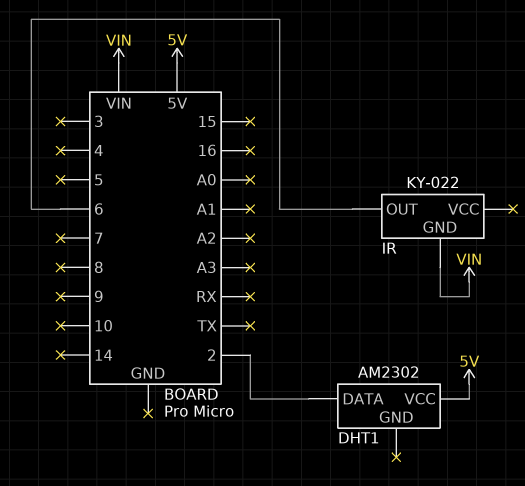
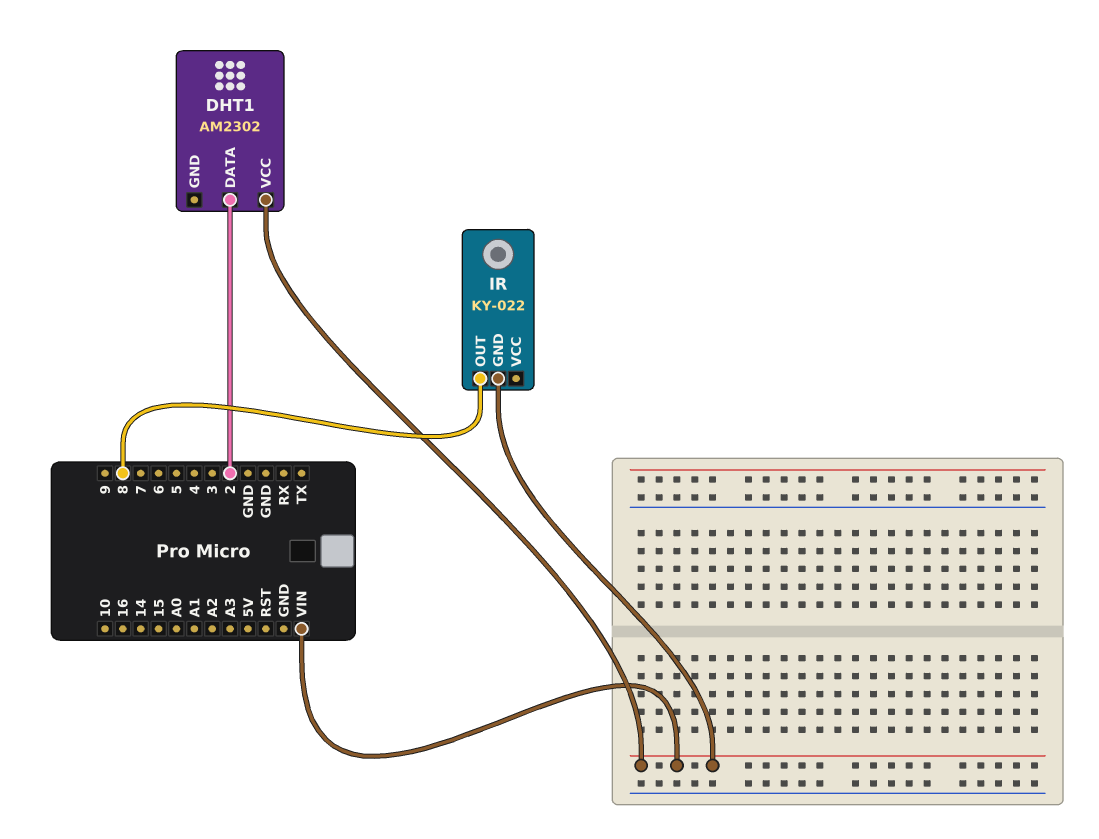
DHT1 pin VCC: 5V -> VIN
IR pin OUT: 6 -> 8

